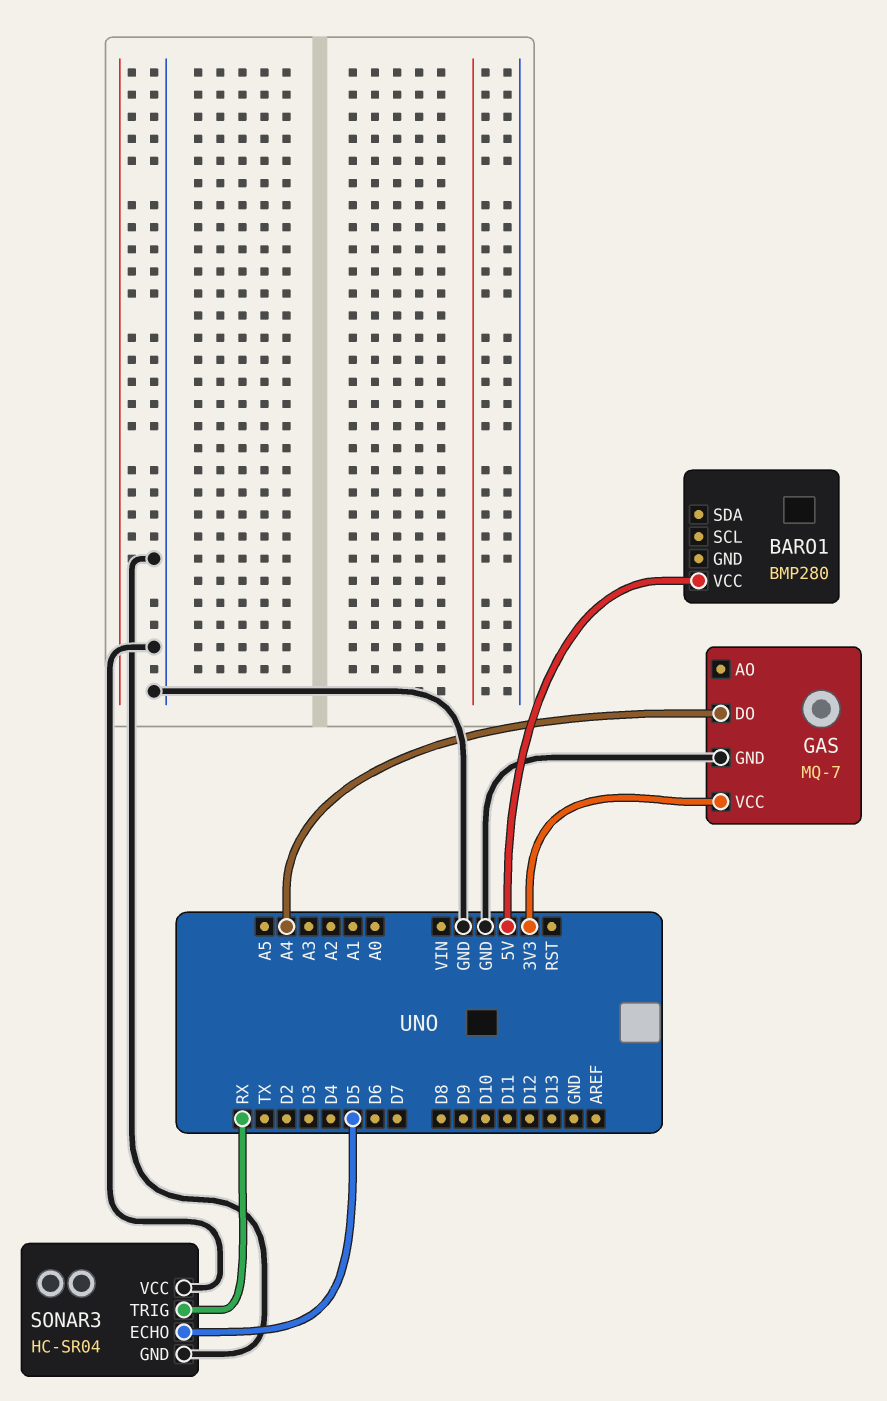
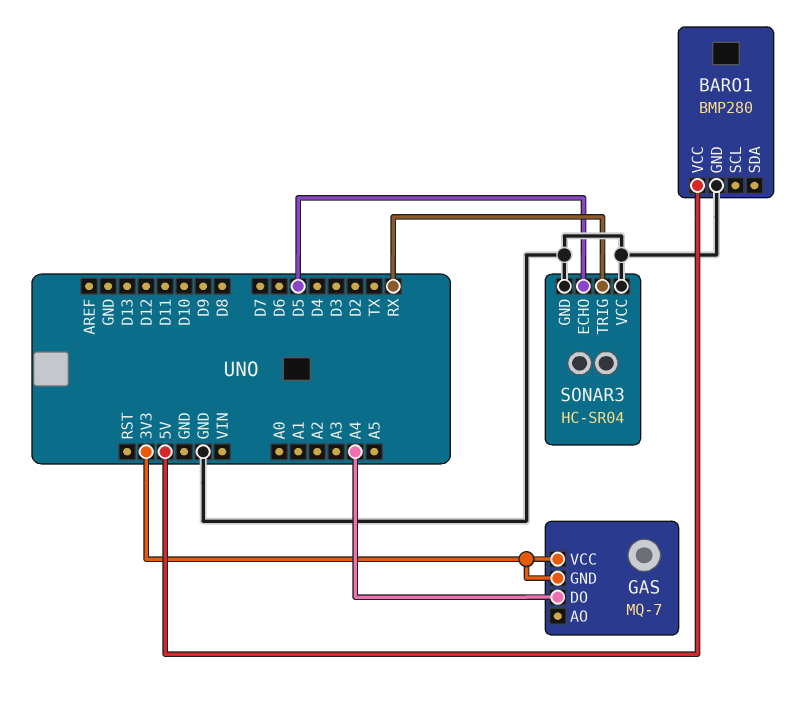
BARO1 pin GND: none -> GND
GAS pin GND: GND -> 3V3

